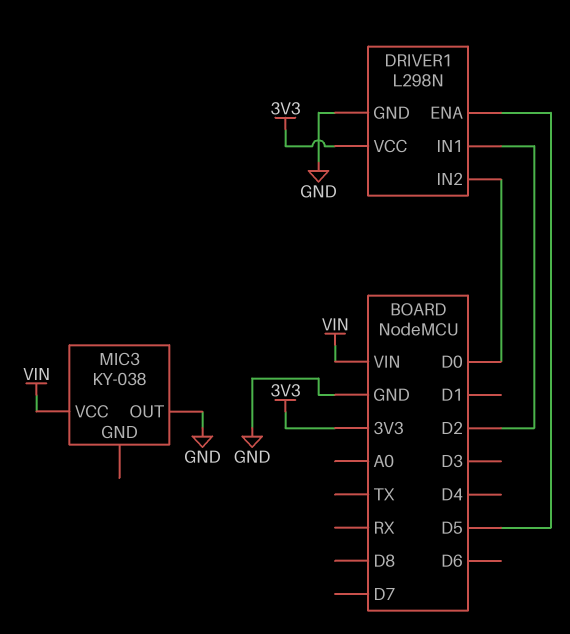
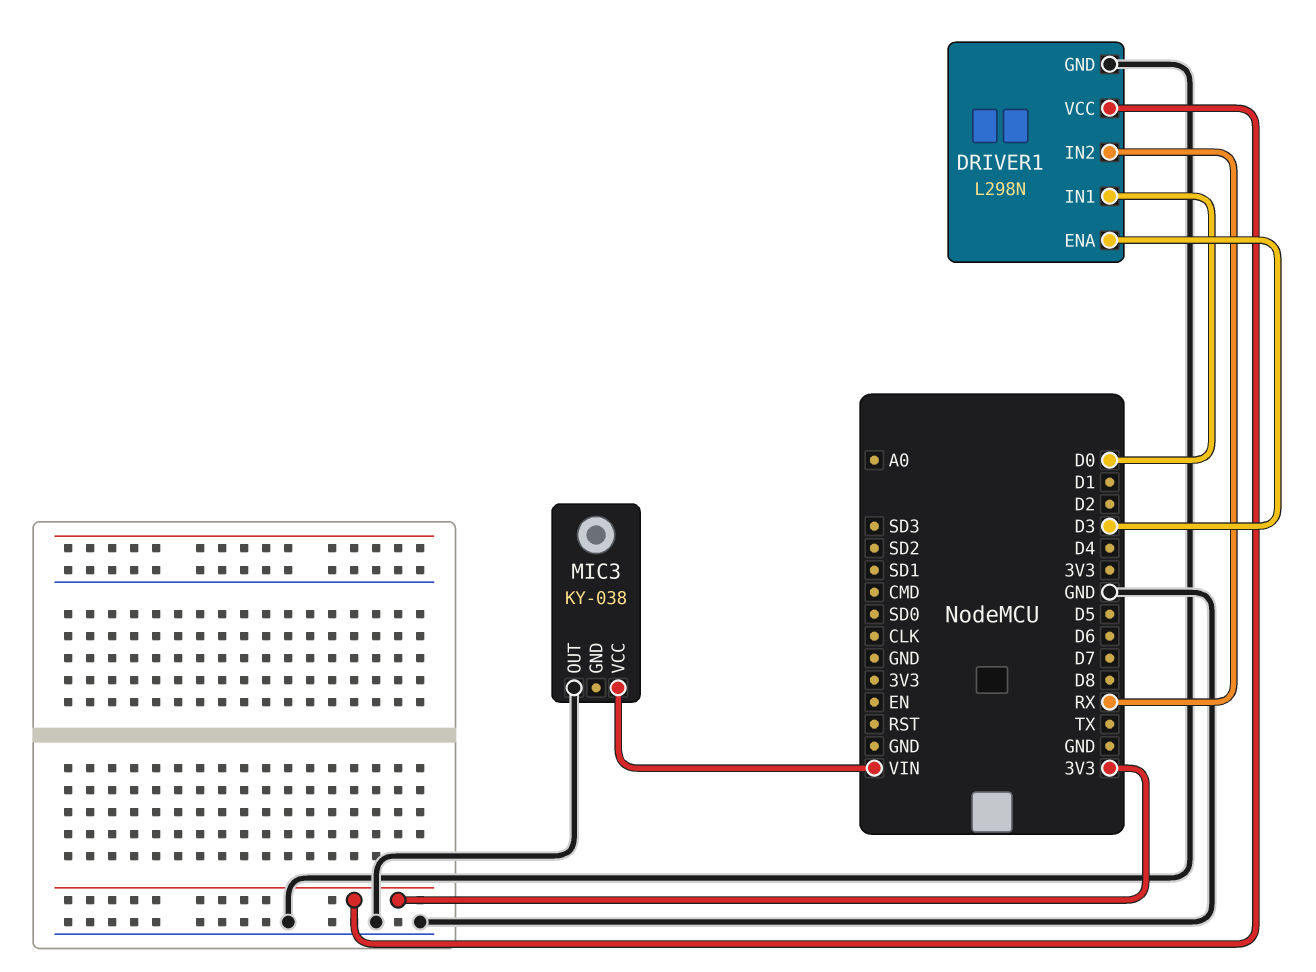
DRIVER1 pin ENA: D5 -> D3
DRIVER1 pin IN1: D2 -> D0
DRIVER1 pin IN2: D0 -> RX

